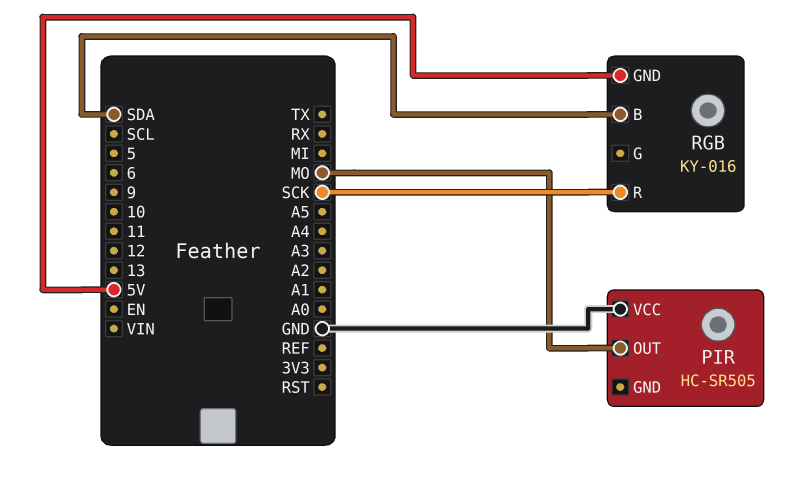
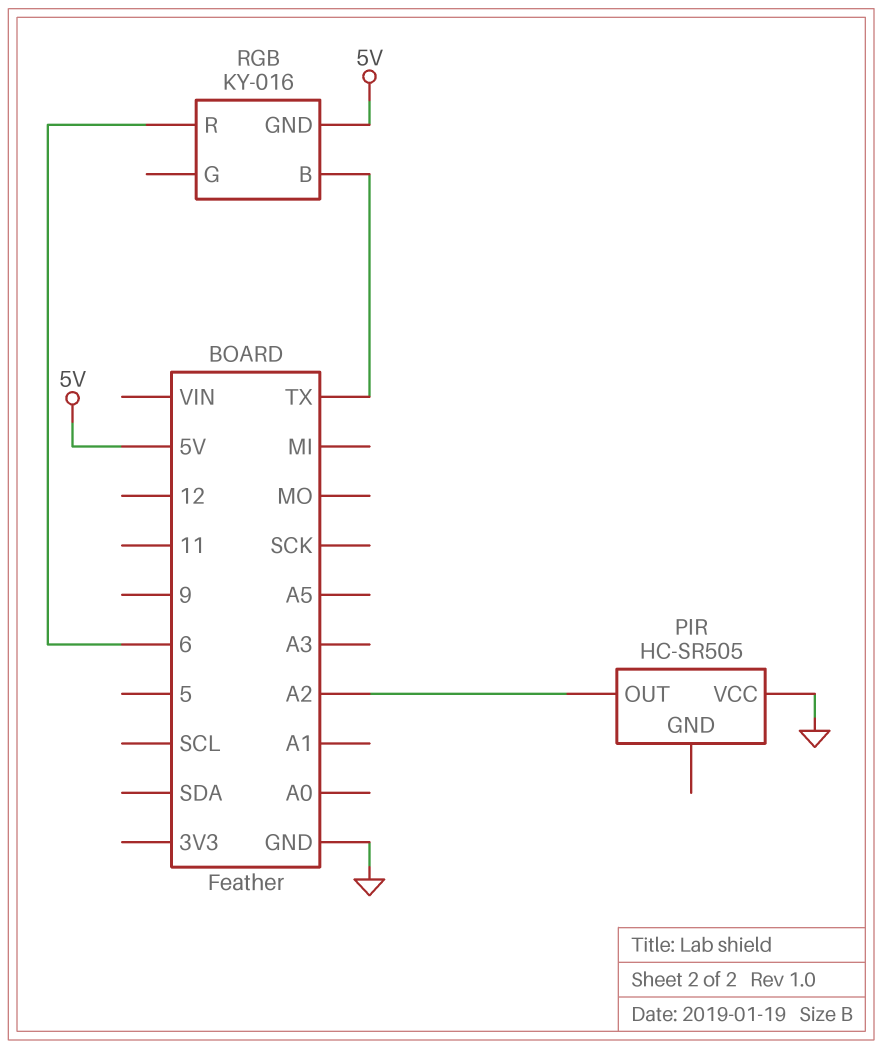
PIR pin OUT: MO -> A2
RGB pin B: SDA -> TX
RGB pin R: SCK -> 6

